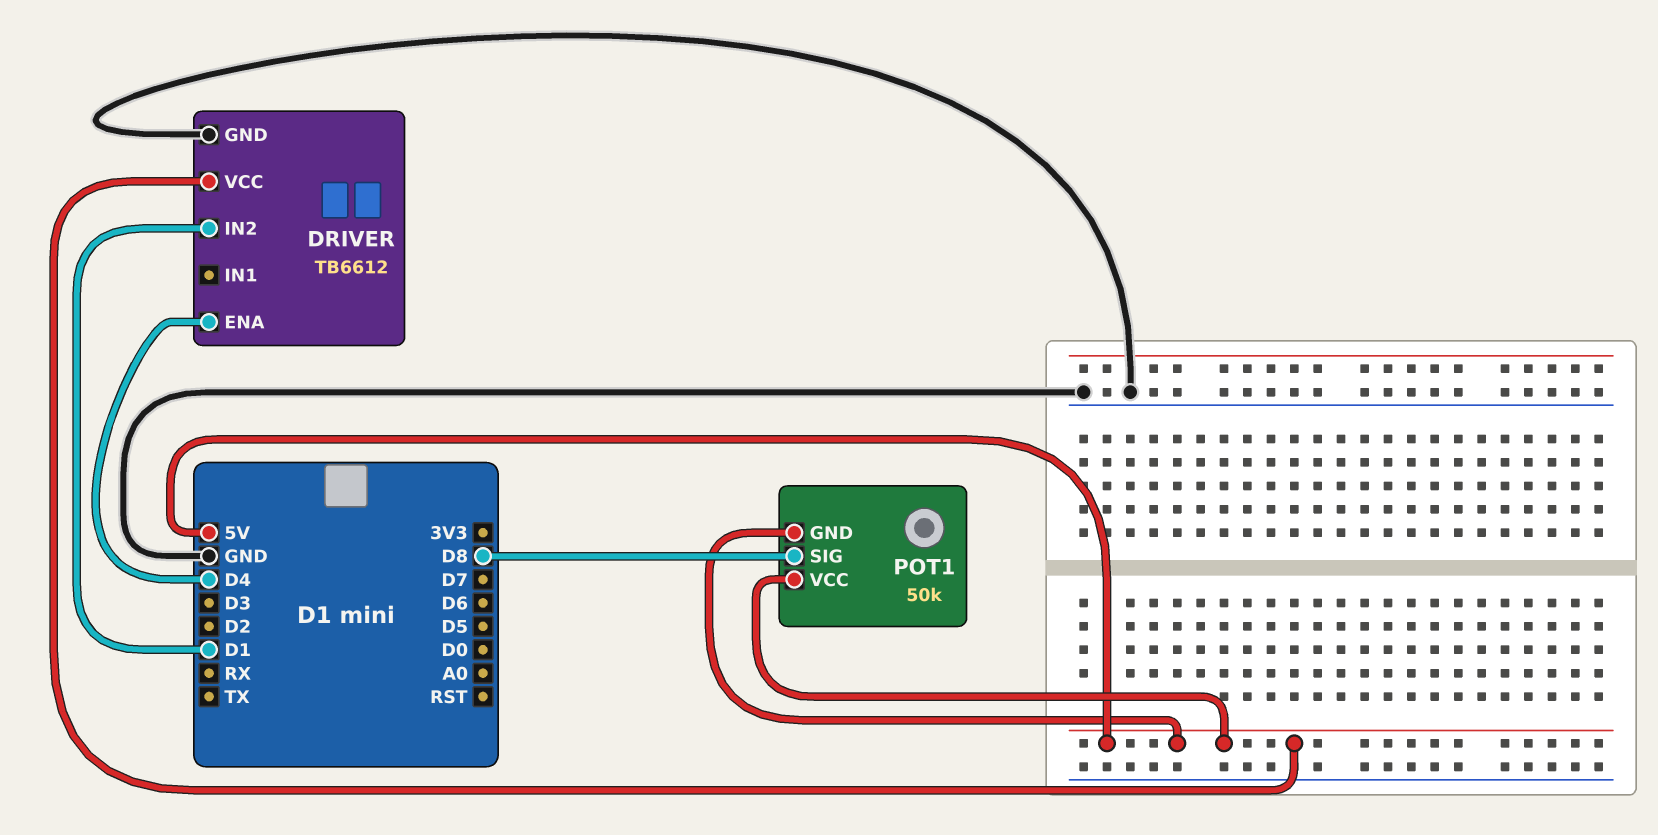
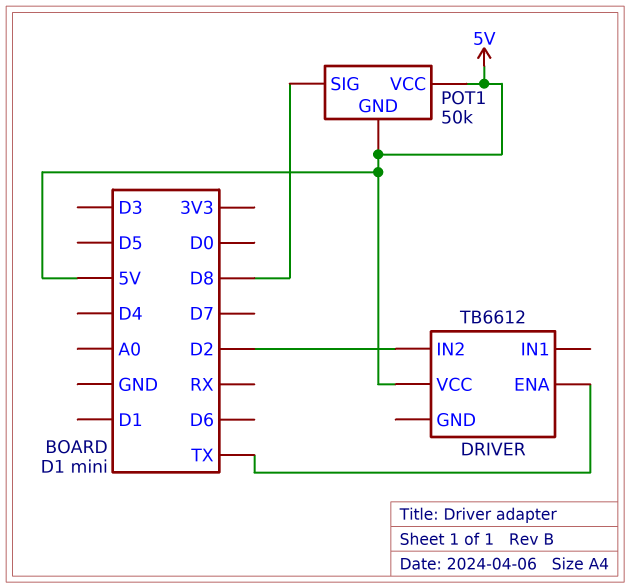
DRIVER pin ENA: D4 -> TX
DRIVER pin GND: GND -> none
DRIVER pin IN2: D1 -> D2

